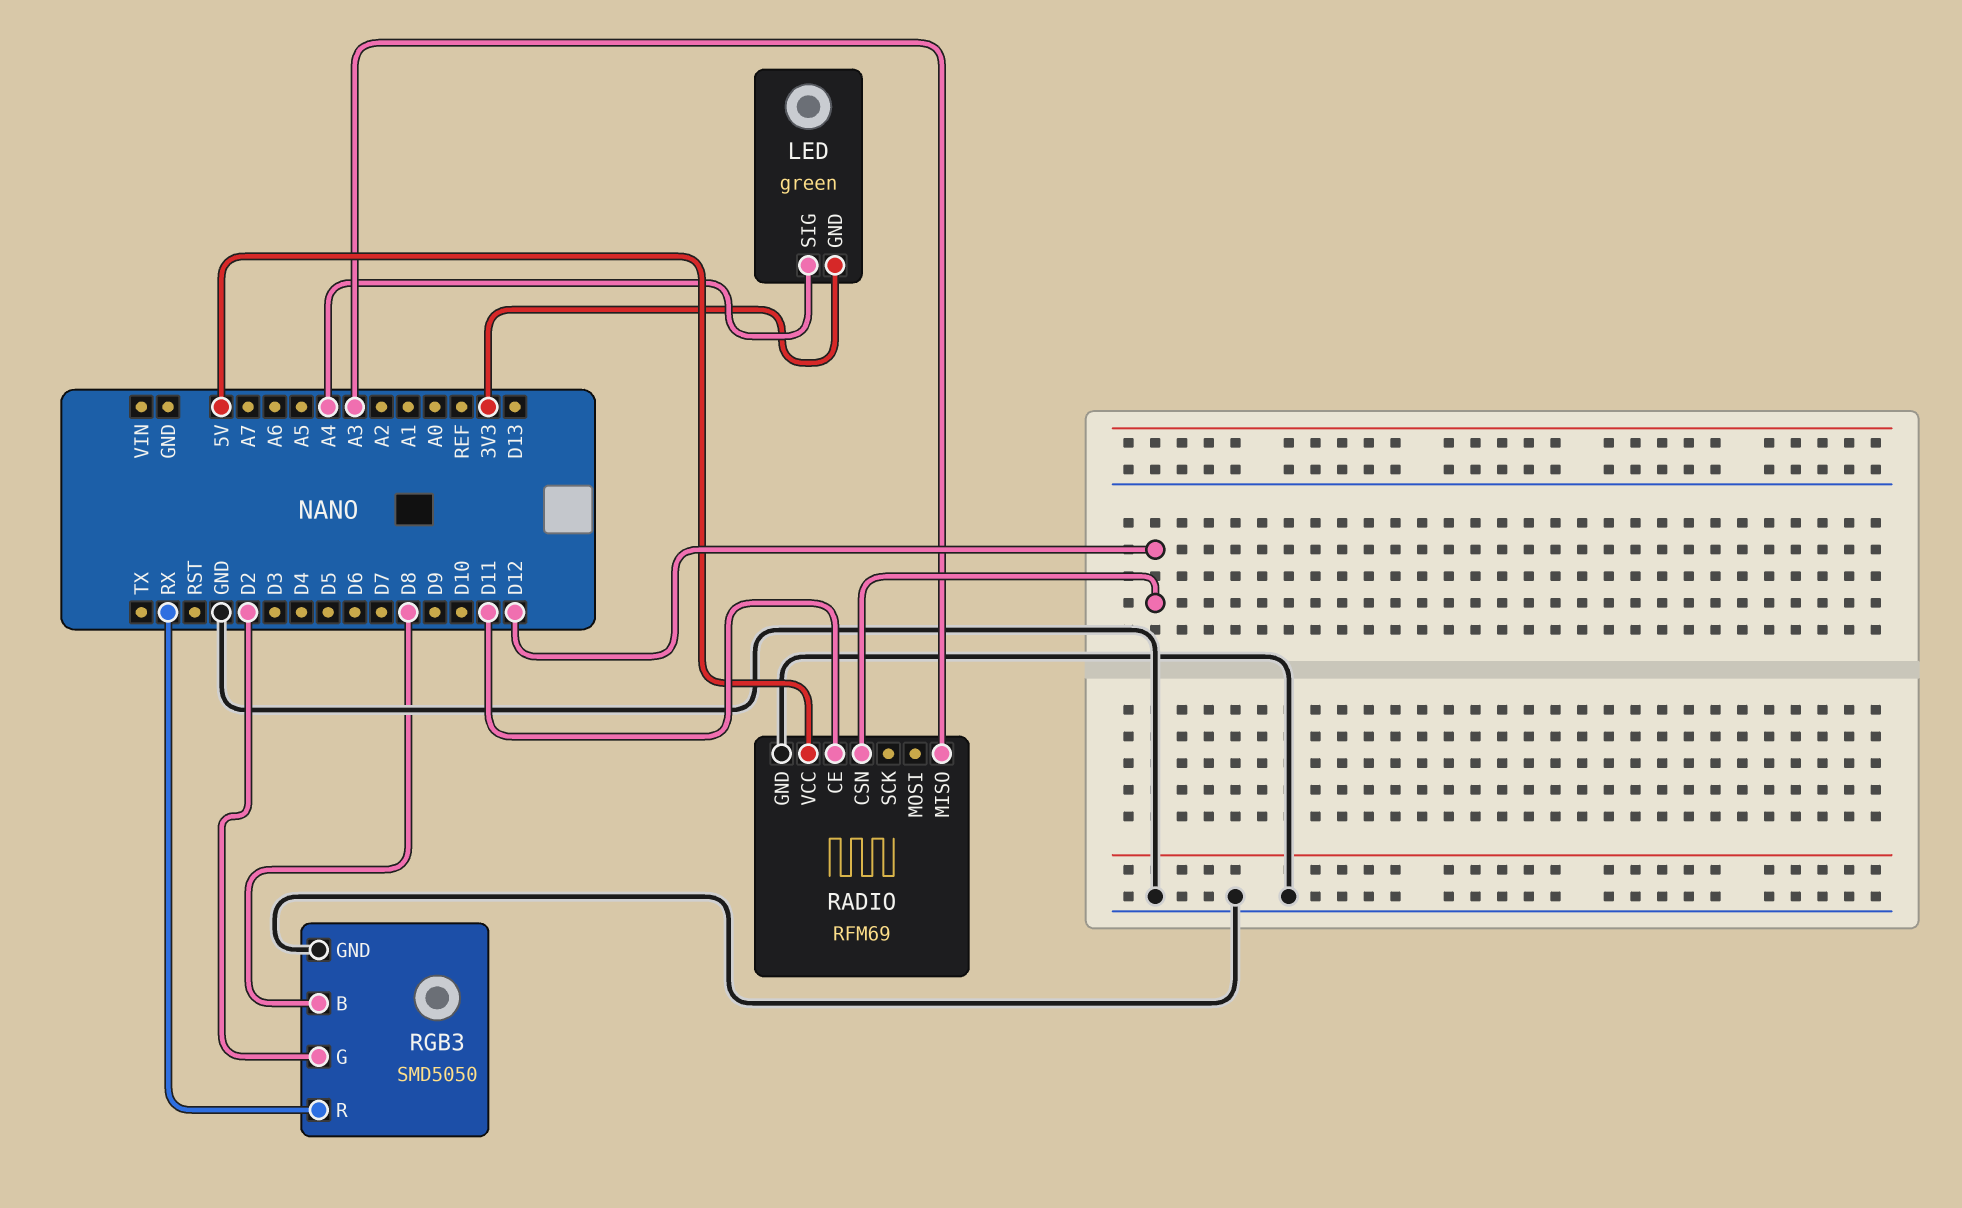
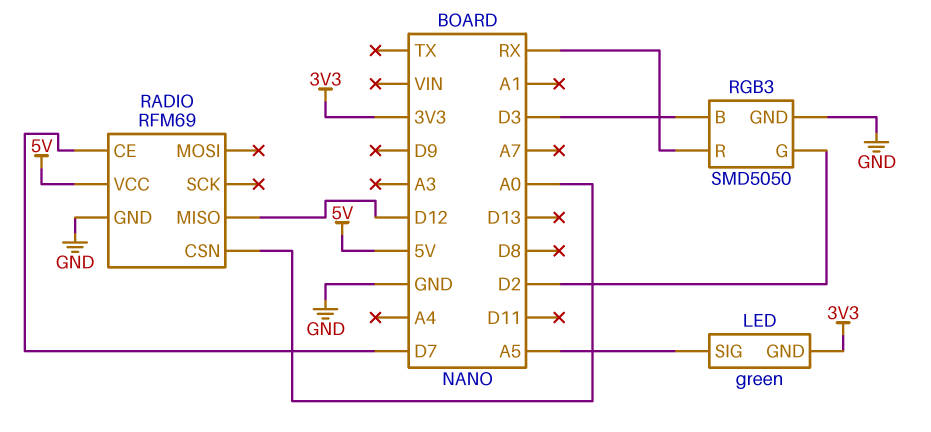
LED pin SIG: A4 -> A5
RADIO pin CE: D11 -> D7
RADIO pin CSN: D12 -> A0
RADIO pin MISO: A3 -> D12
RGB3 pin B: D8 -> D3

